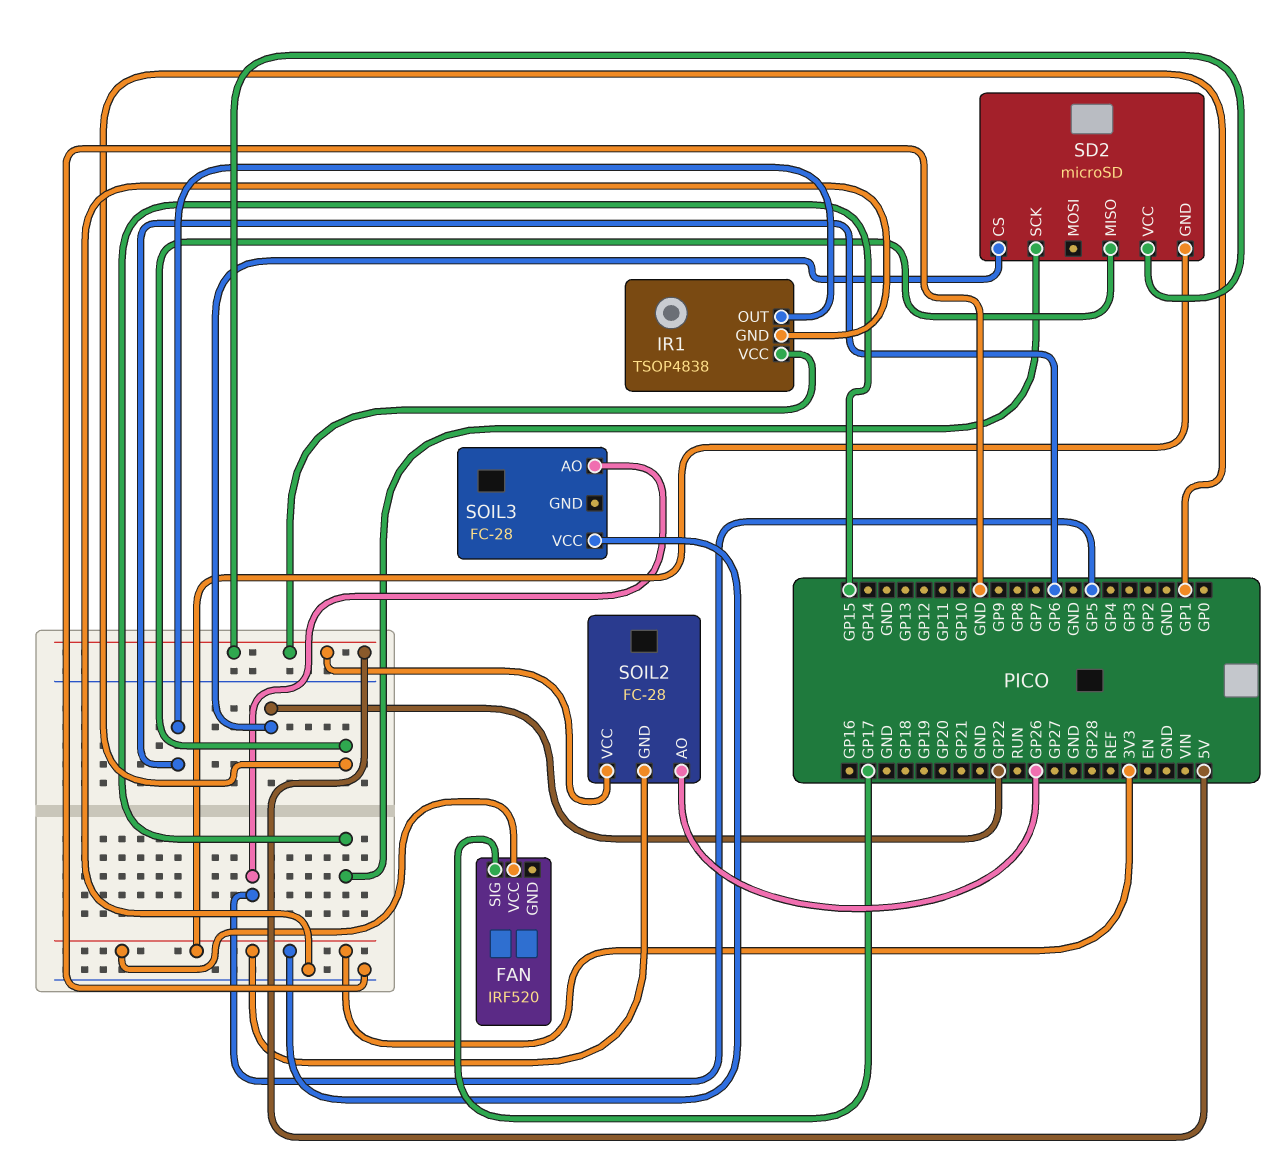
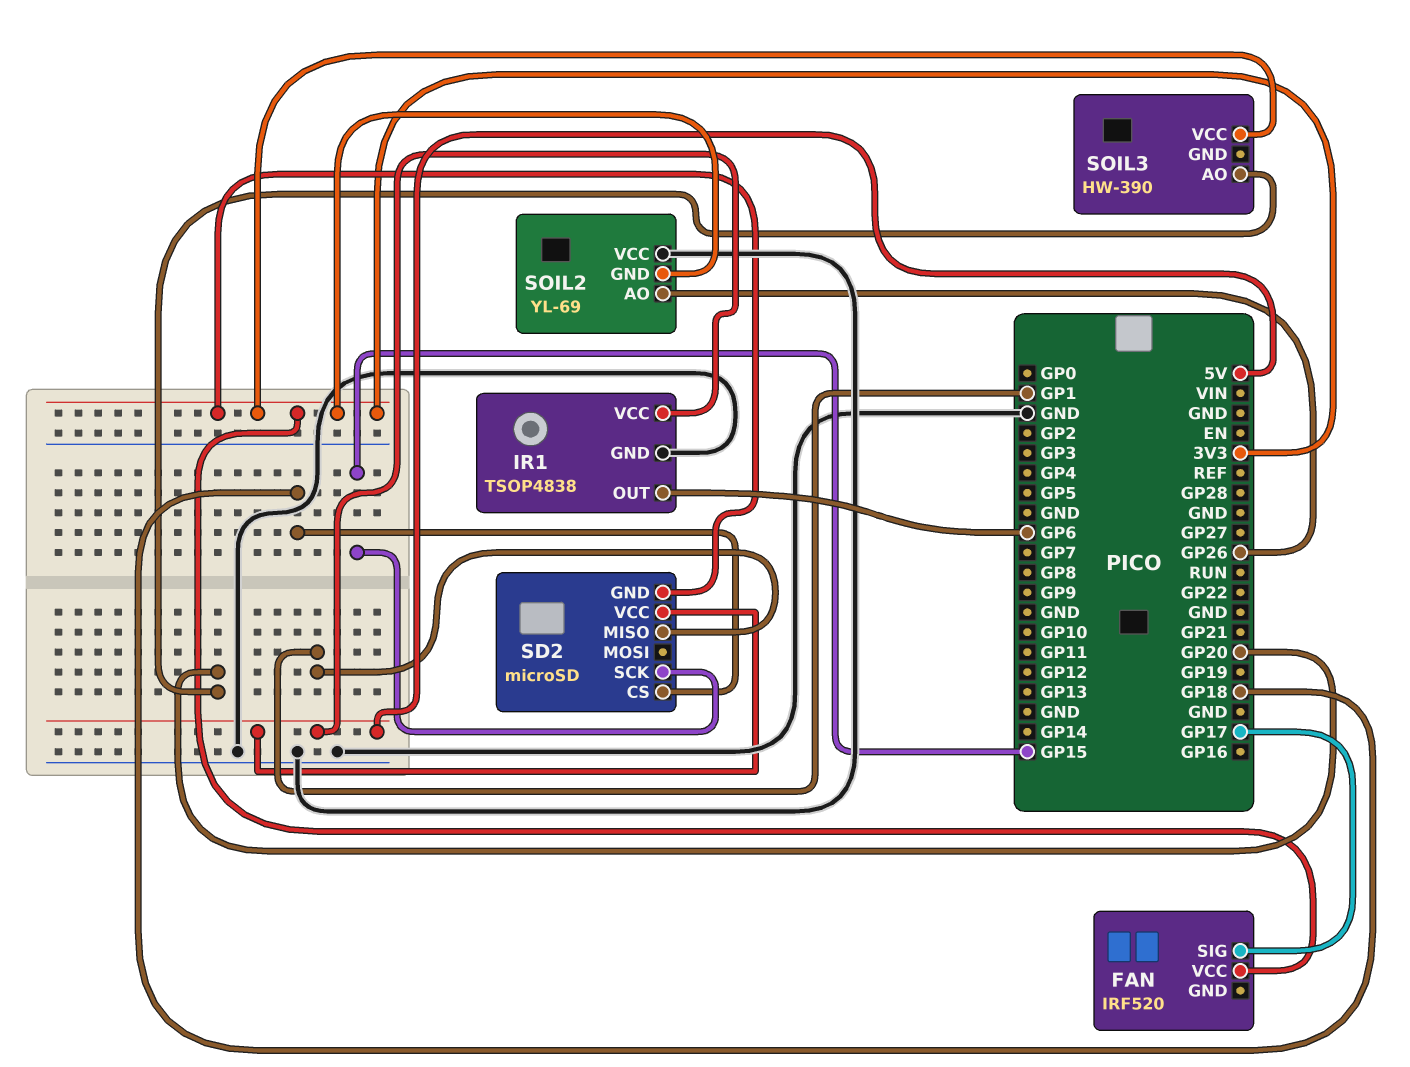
SD2 pin CS: GP22 -> GP18
SOIL2: FC-28 -> YL-69
SOIL2 pin VCC: 5V -> GND
SOIL3: FC-28 -> HW-390
SOIL3 pin AO: GP5 -> GP20

